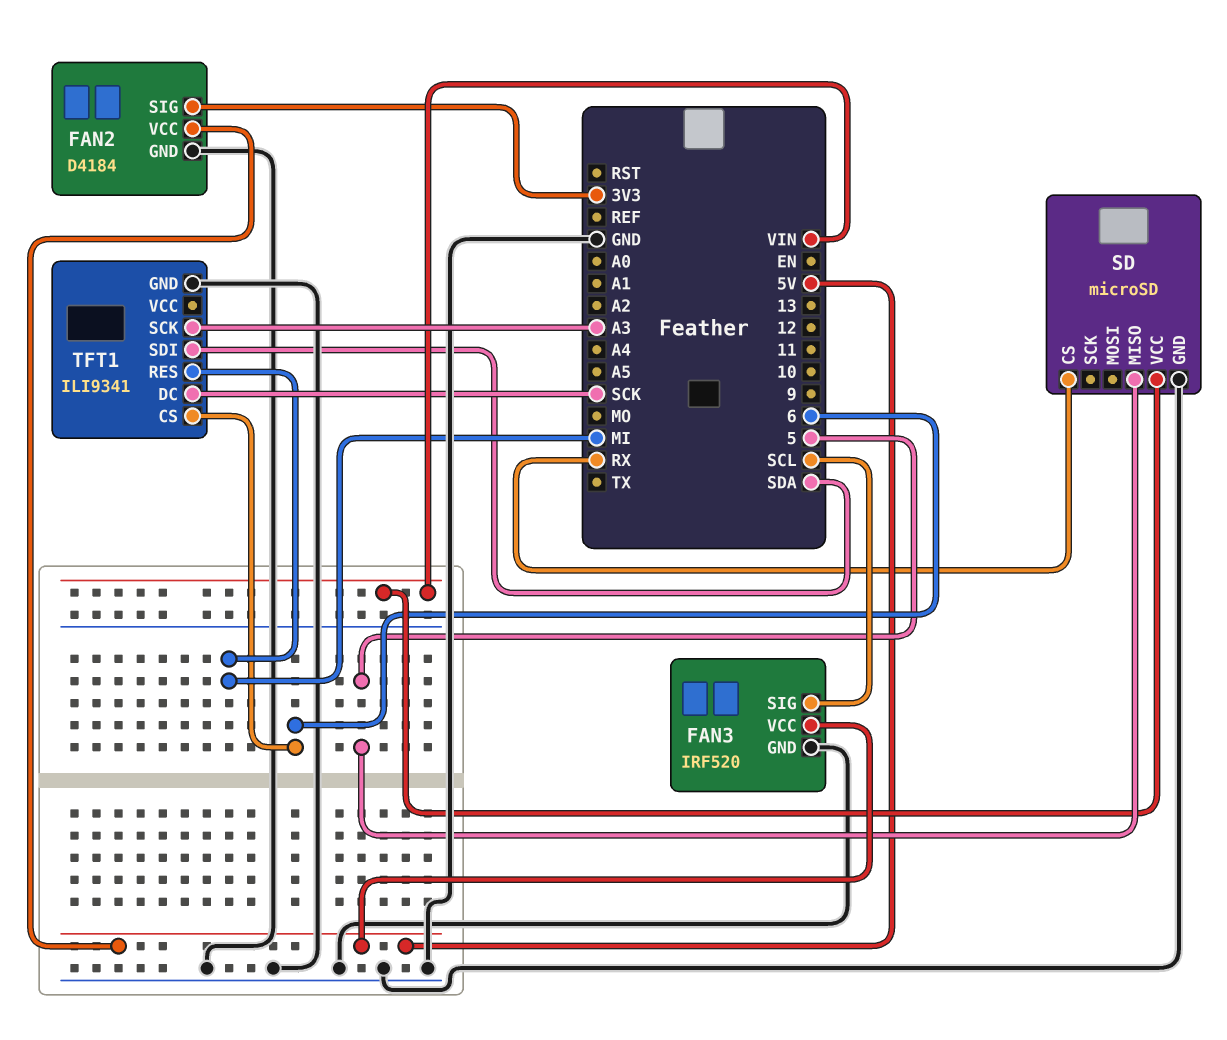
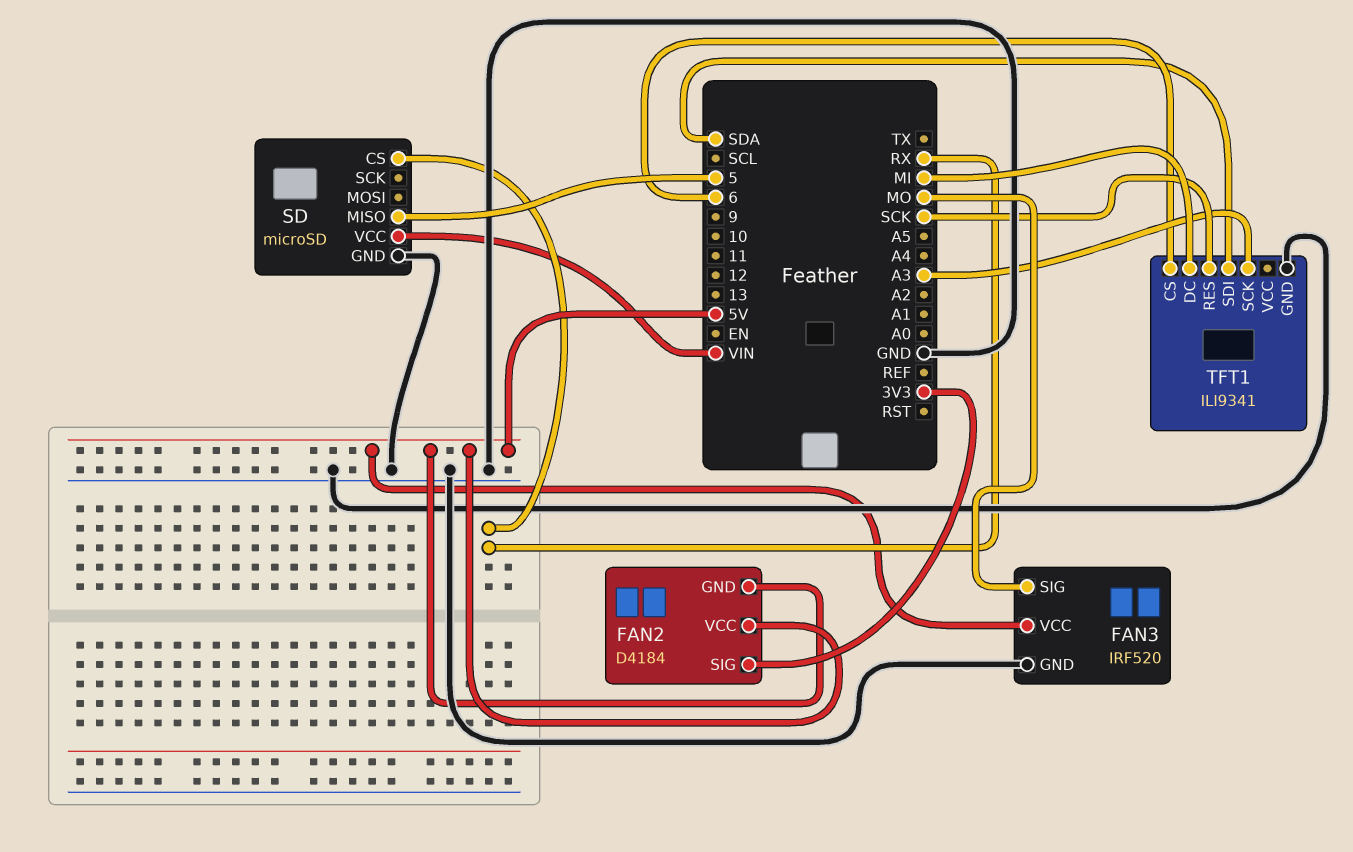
FAN2 pin GND: GND -> 5V
FAN3 pin SIG: SCL -> MO
TFT1 pin DC: SCK -> MI
TFT1 pin RES: MI -> SCK

